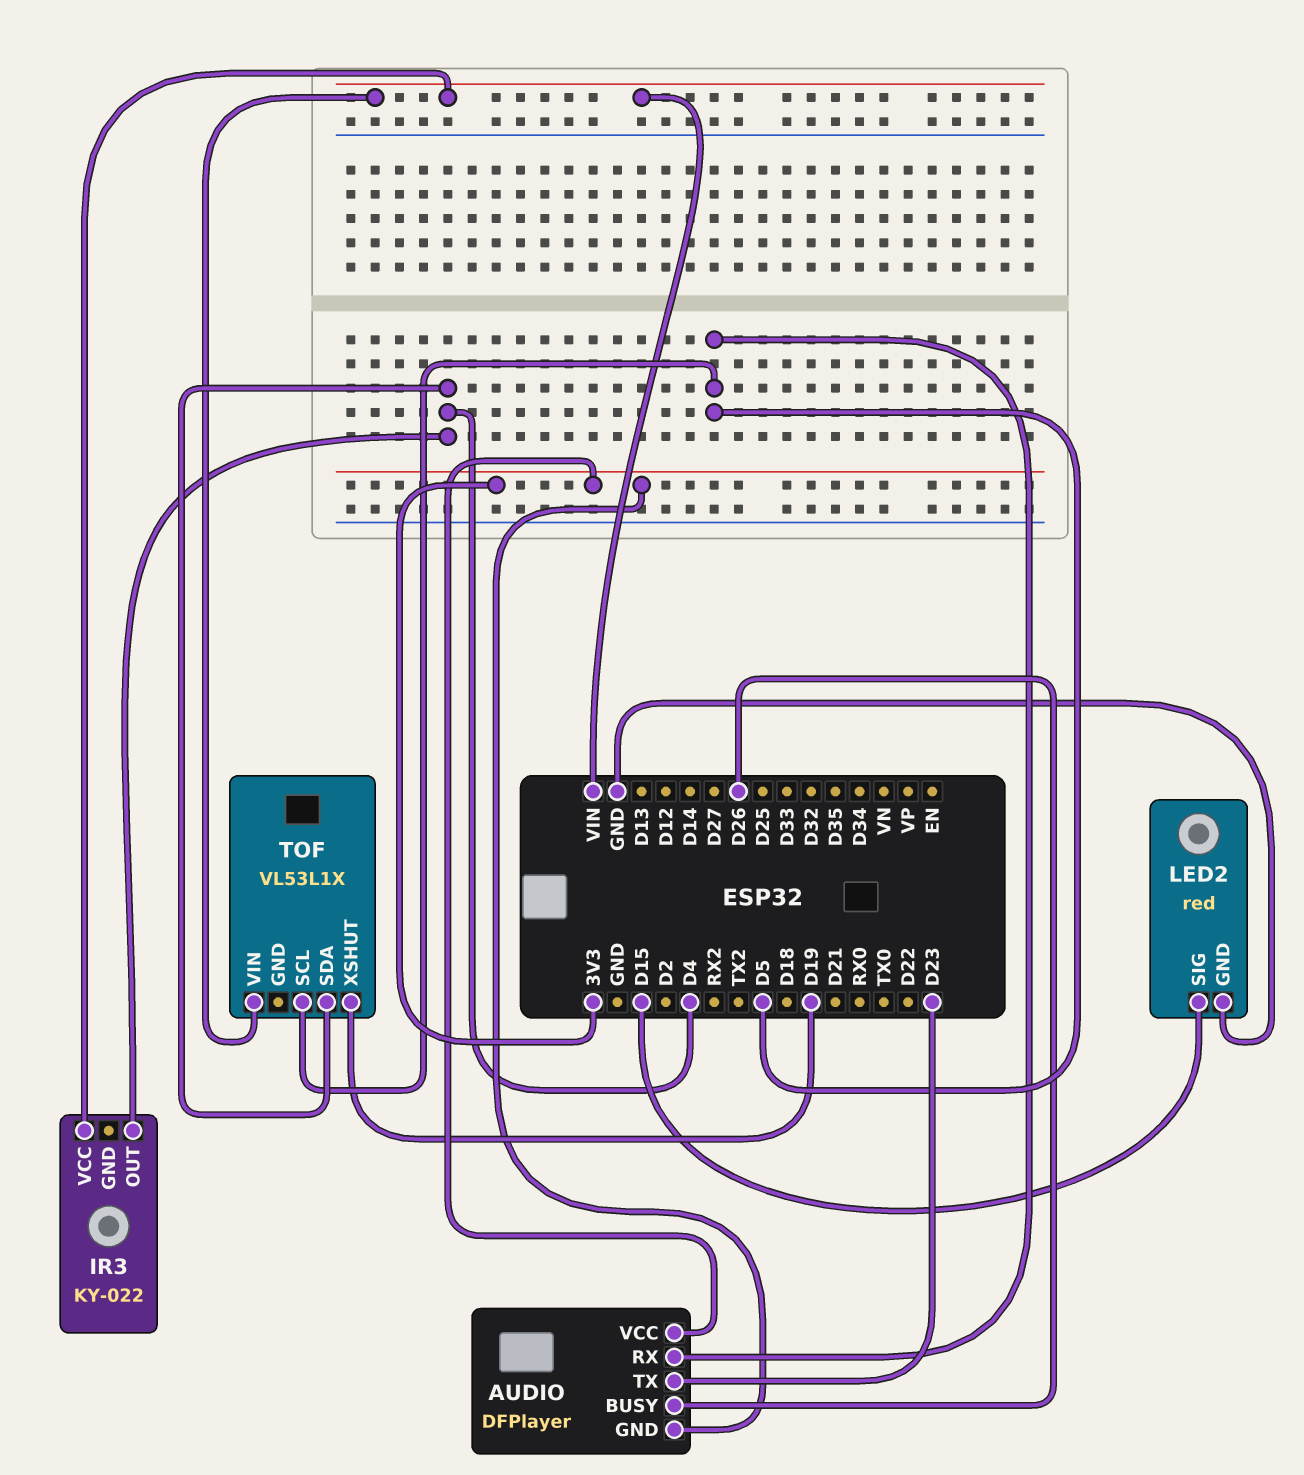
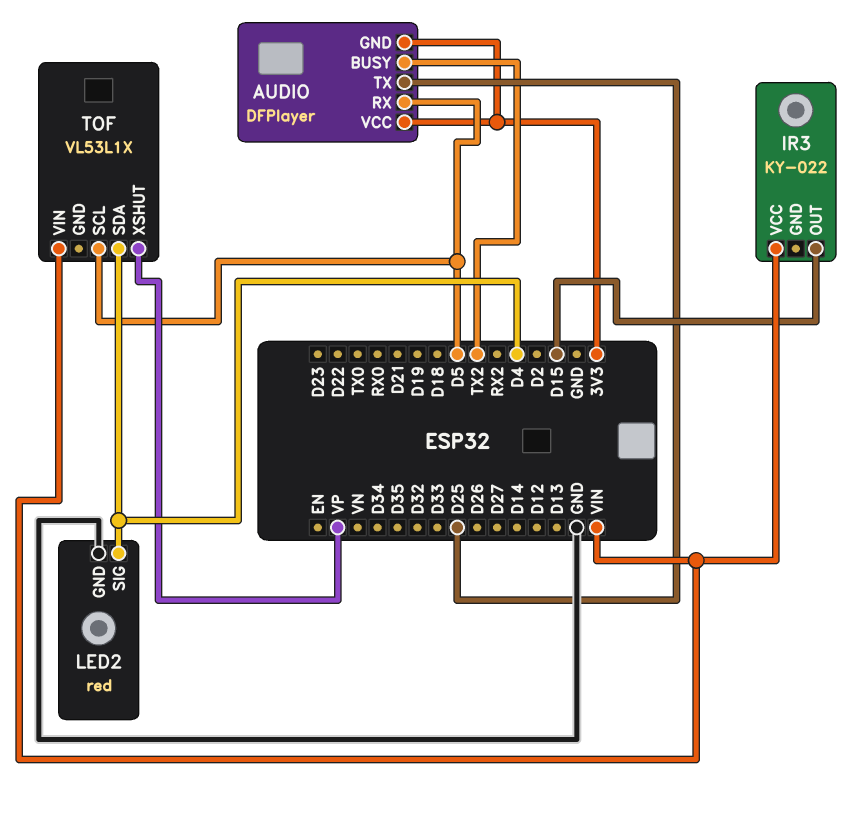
AUDIO pin BUSY: D26 -> TX2
AUDIO pin TX: D23 -> D25
IR3 pin OUT: D4 -> D15
LED2 pin SIG: D15 -> D4
TOF pin XSHUT: D19 -> VP

